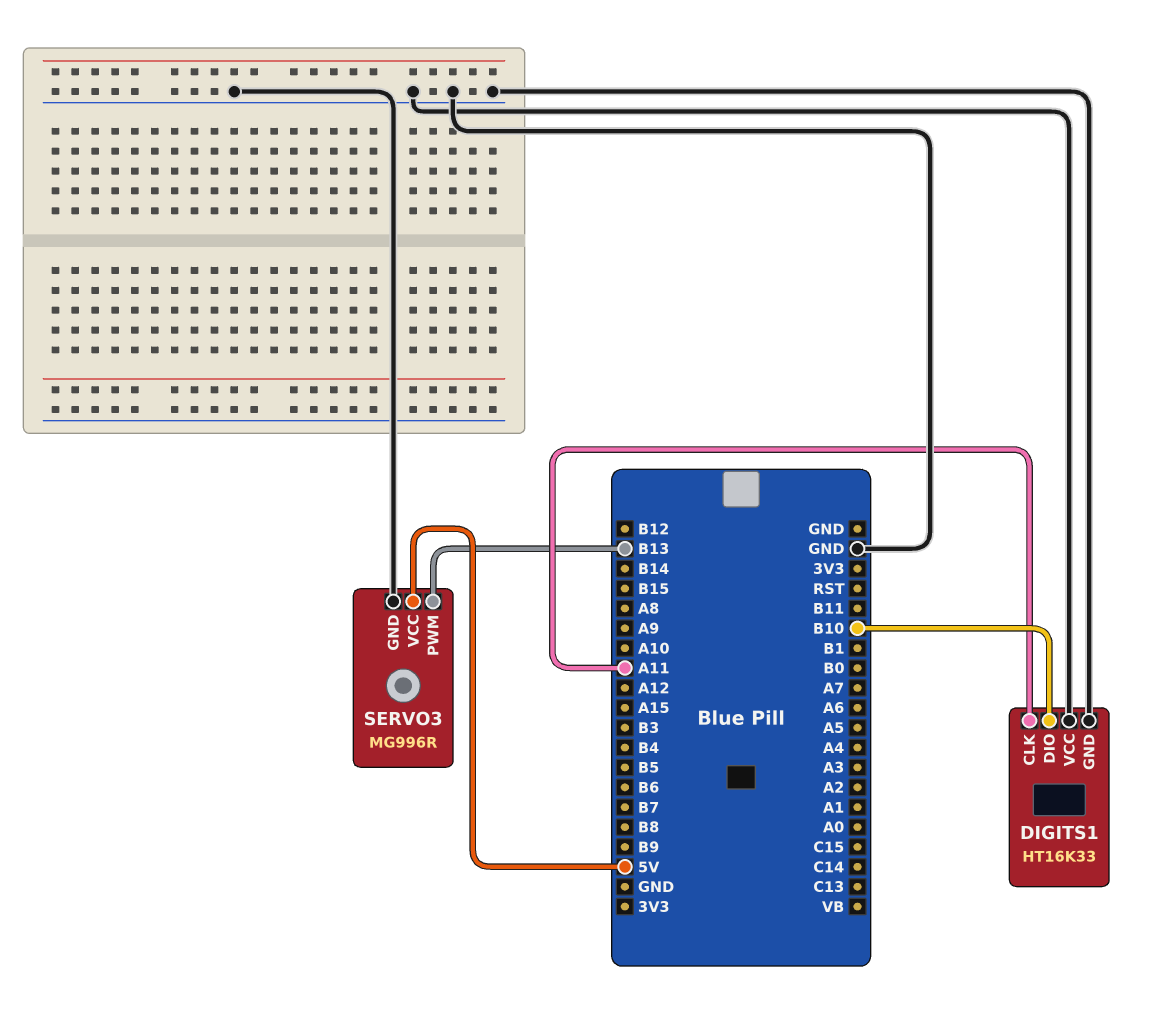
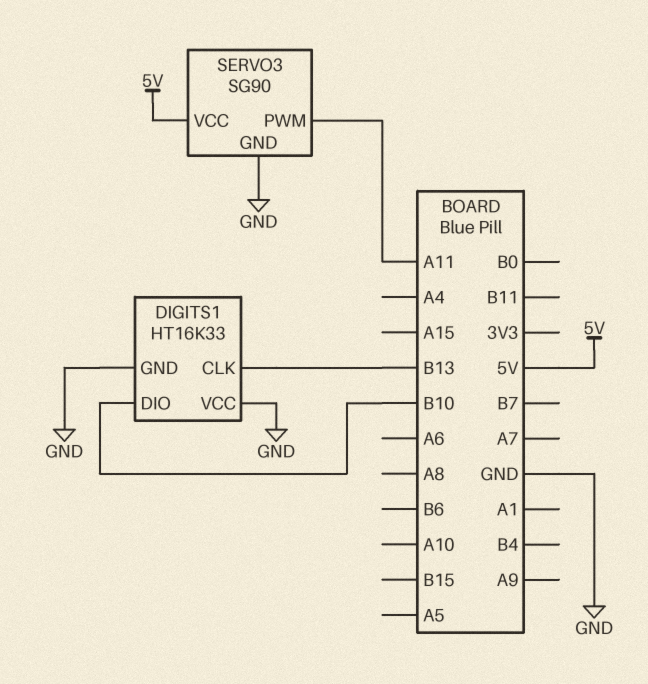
DIGITS1 pin CLK: A11 -> B13
SERVO3: MG996R -> SG90
SERVO3 pin PWM: B13 -> A11

